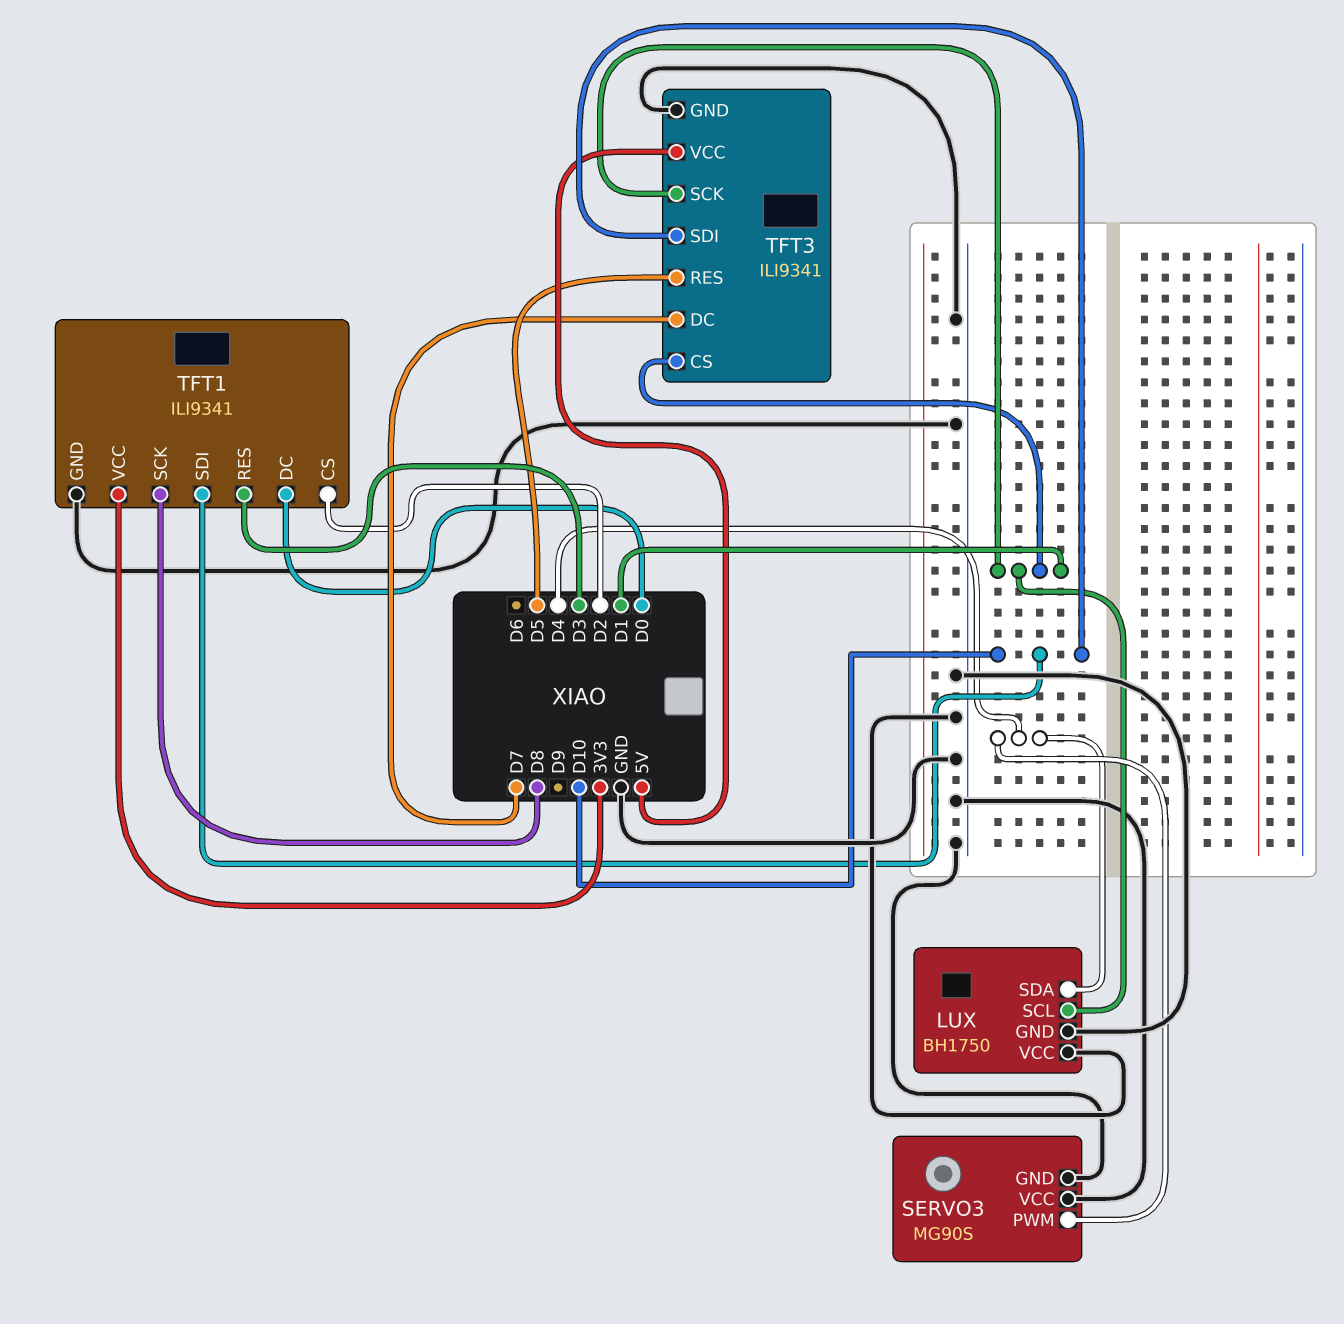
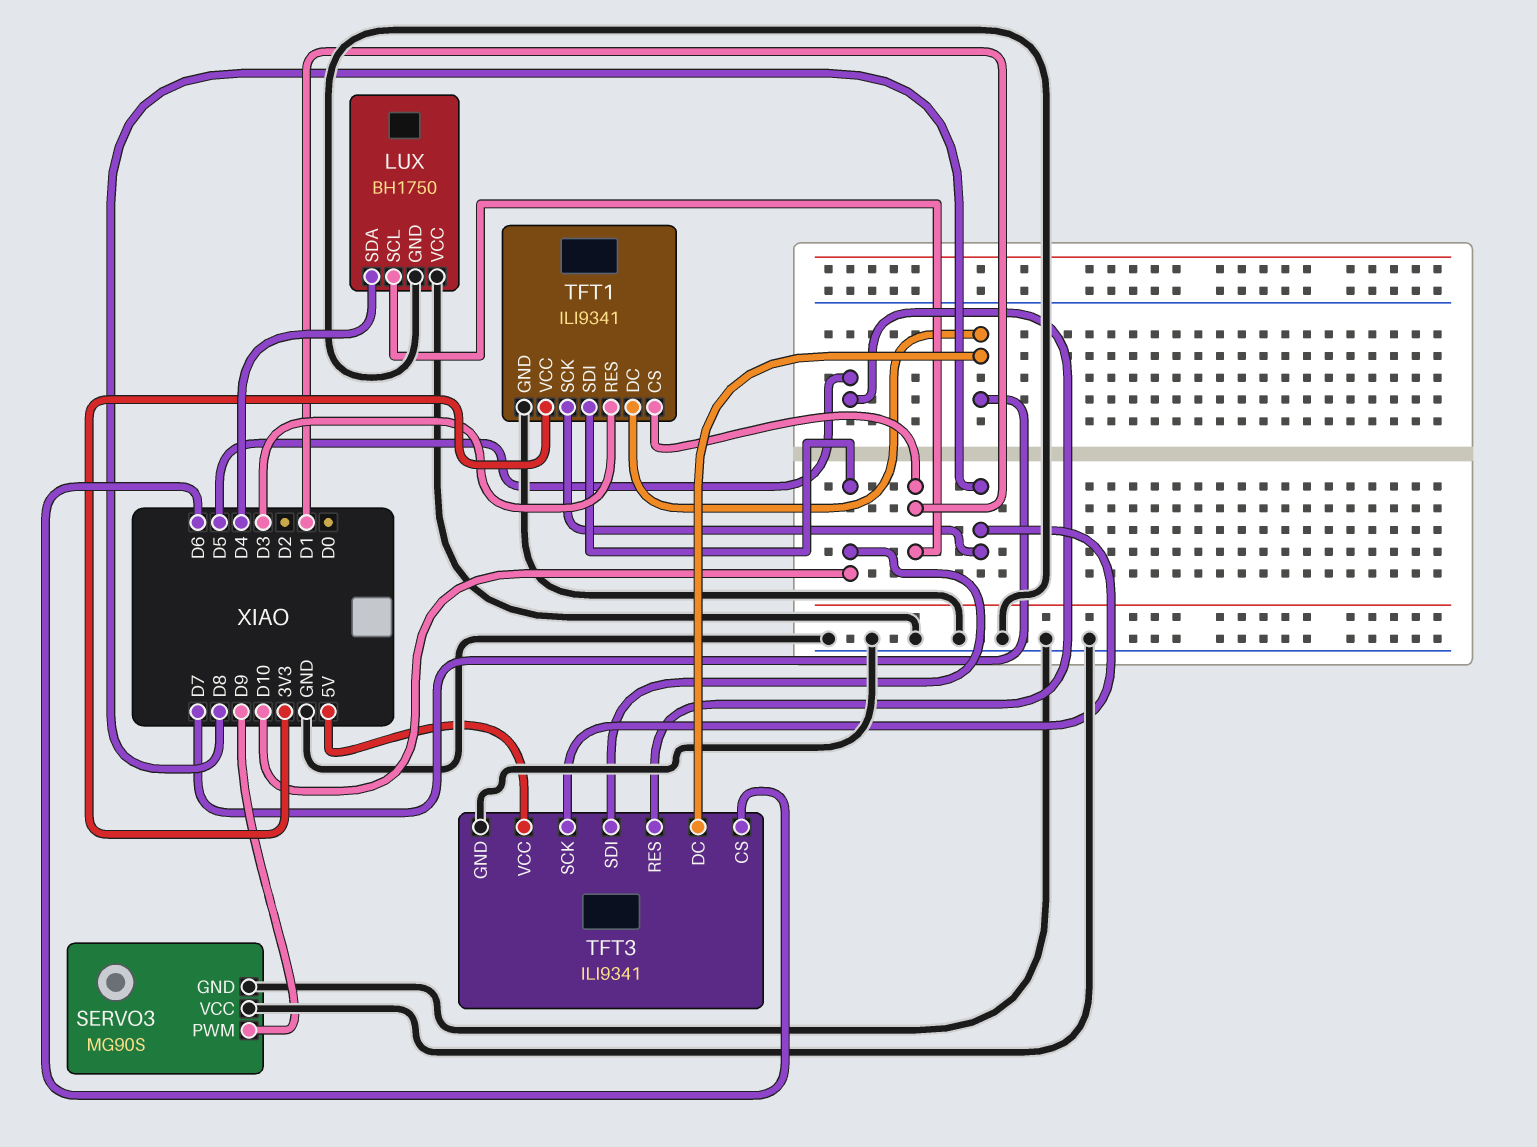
SERVO3 pin PWM: D4 -> D9
TFT1 pin CS: D2 -> D1
TFT1 pin DC: D0 -> D7
TFT3 pin CS: D1 -> D6
TFT3 pin SCK: D1 -> D8

